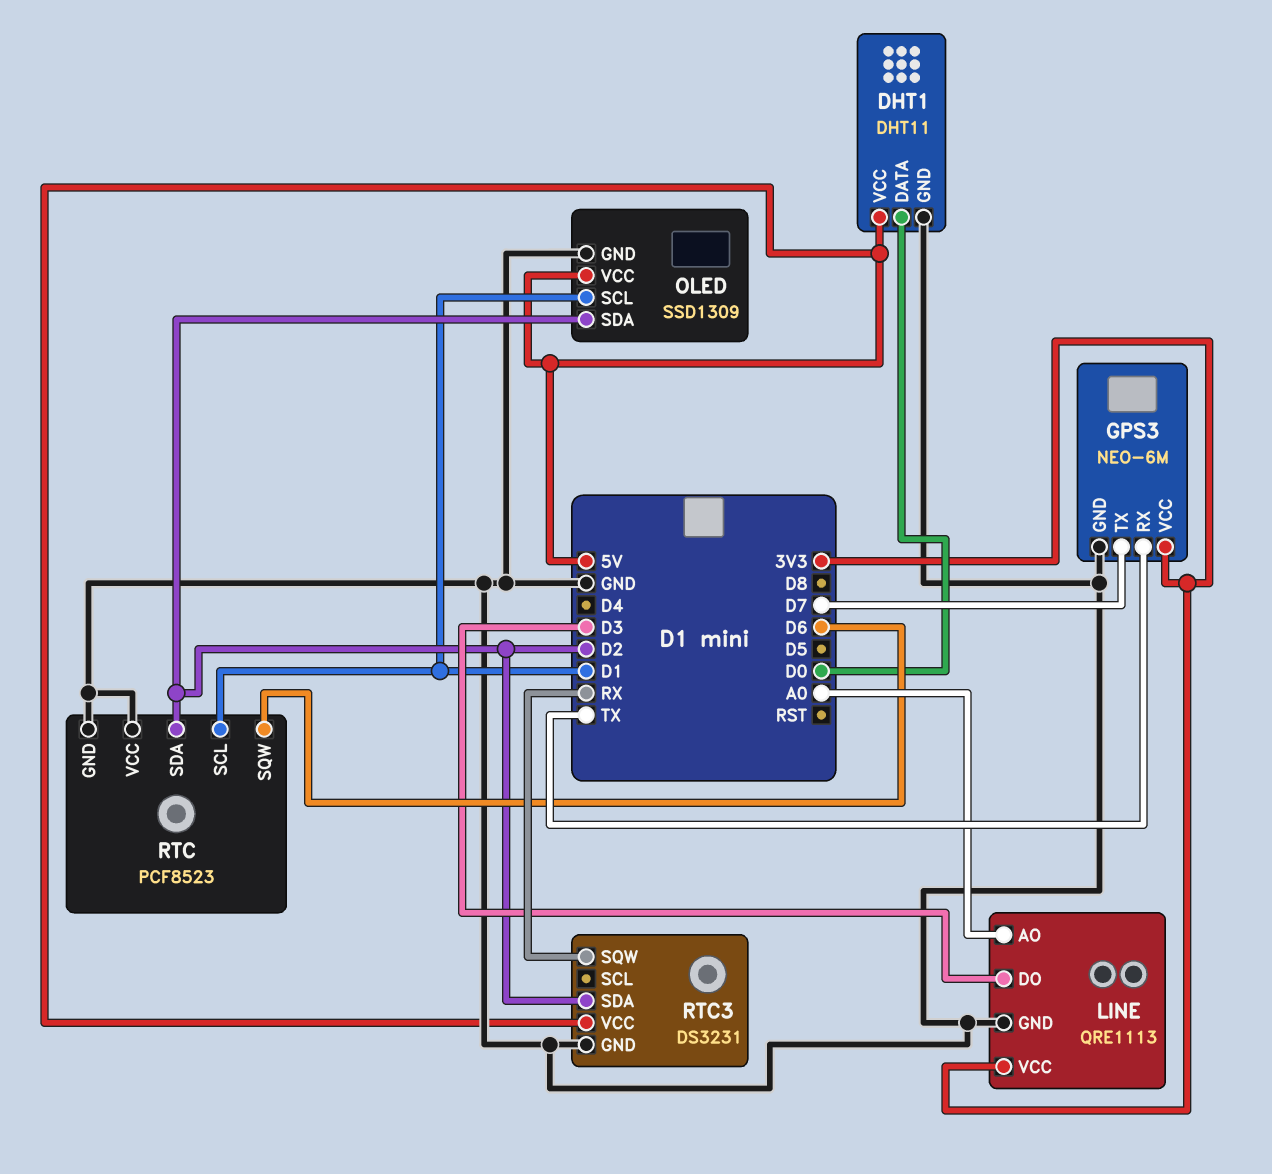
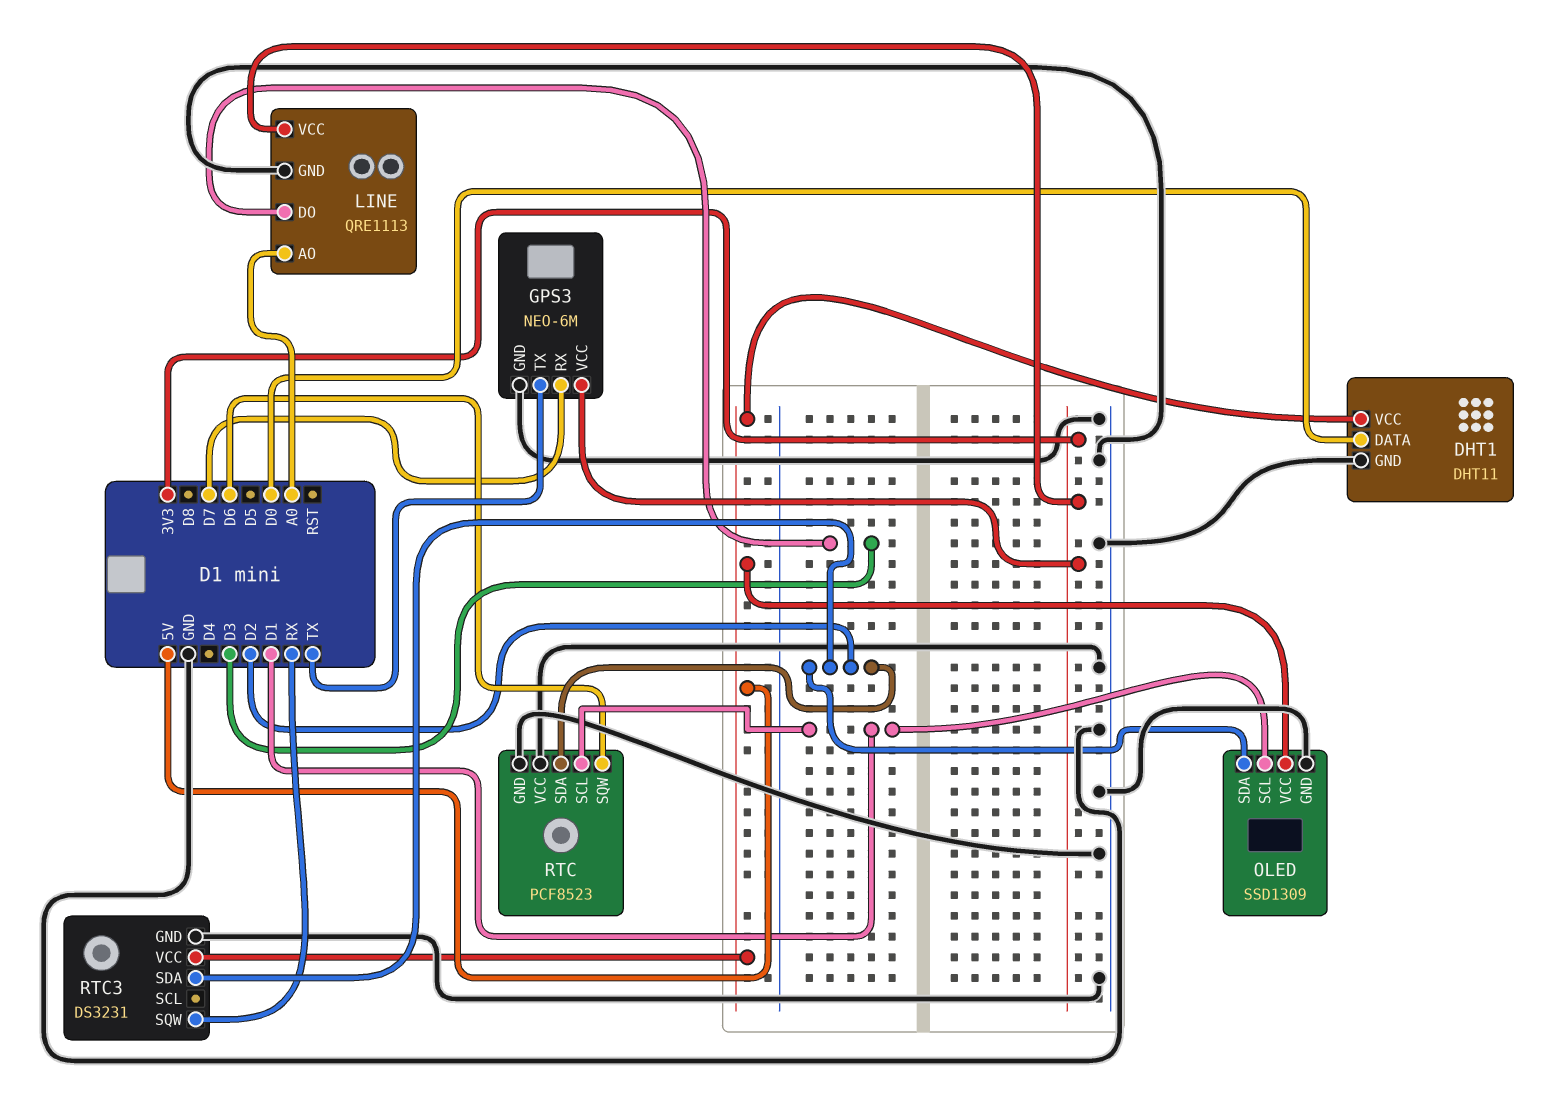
GPS3 pin RX: TX -> D7
GPS3 pin TX: D7 -> TX

